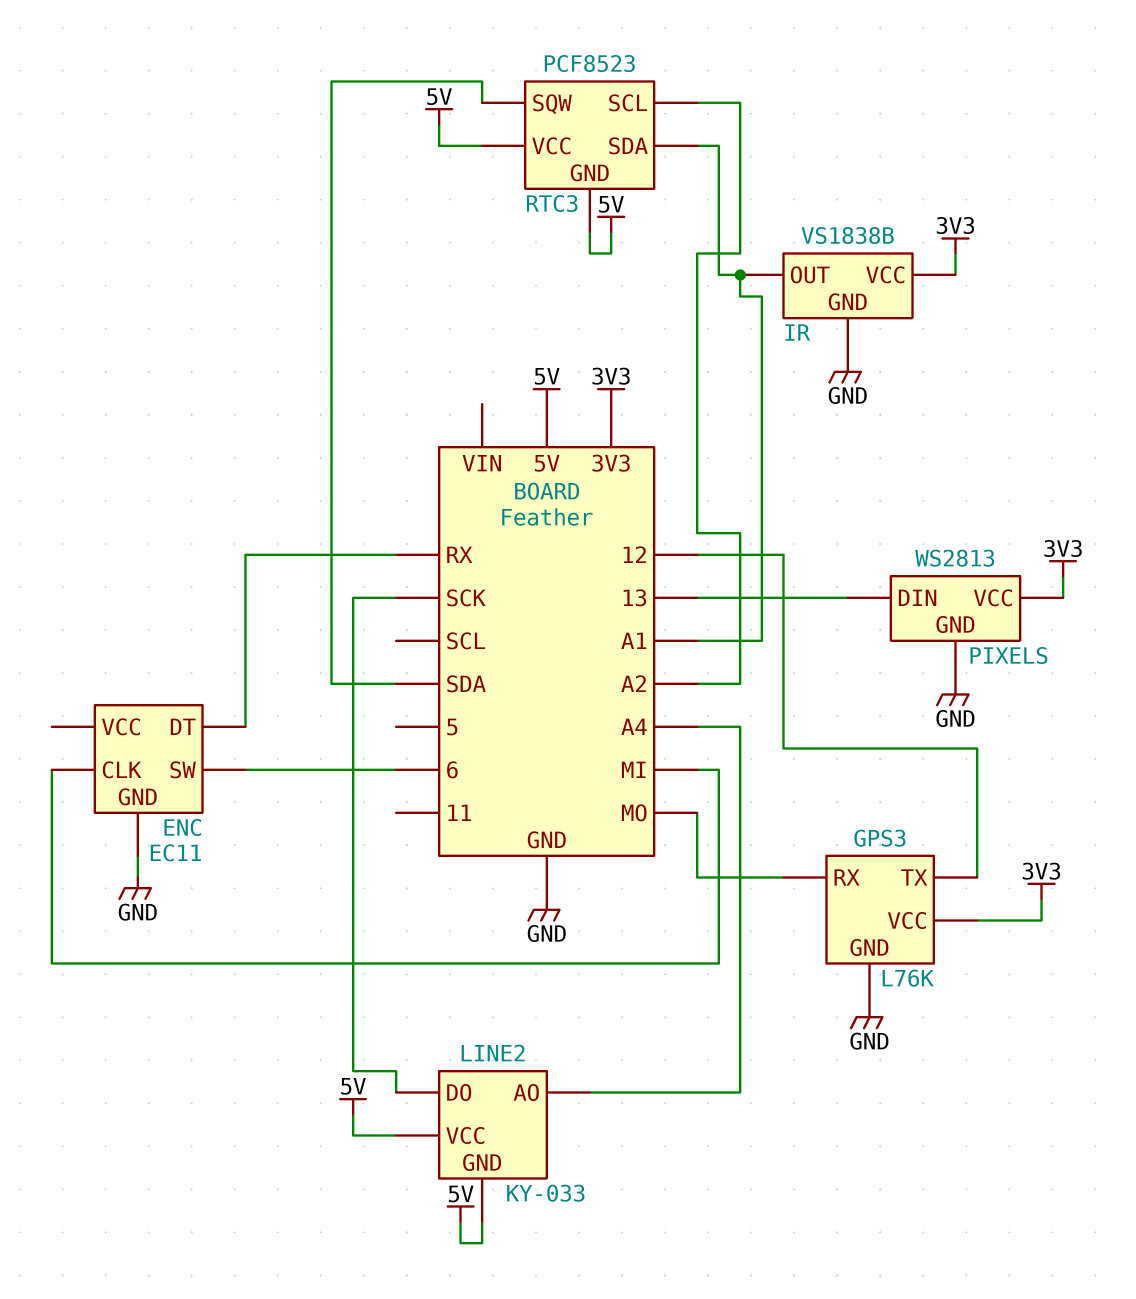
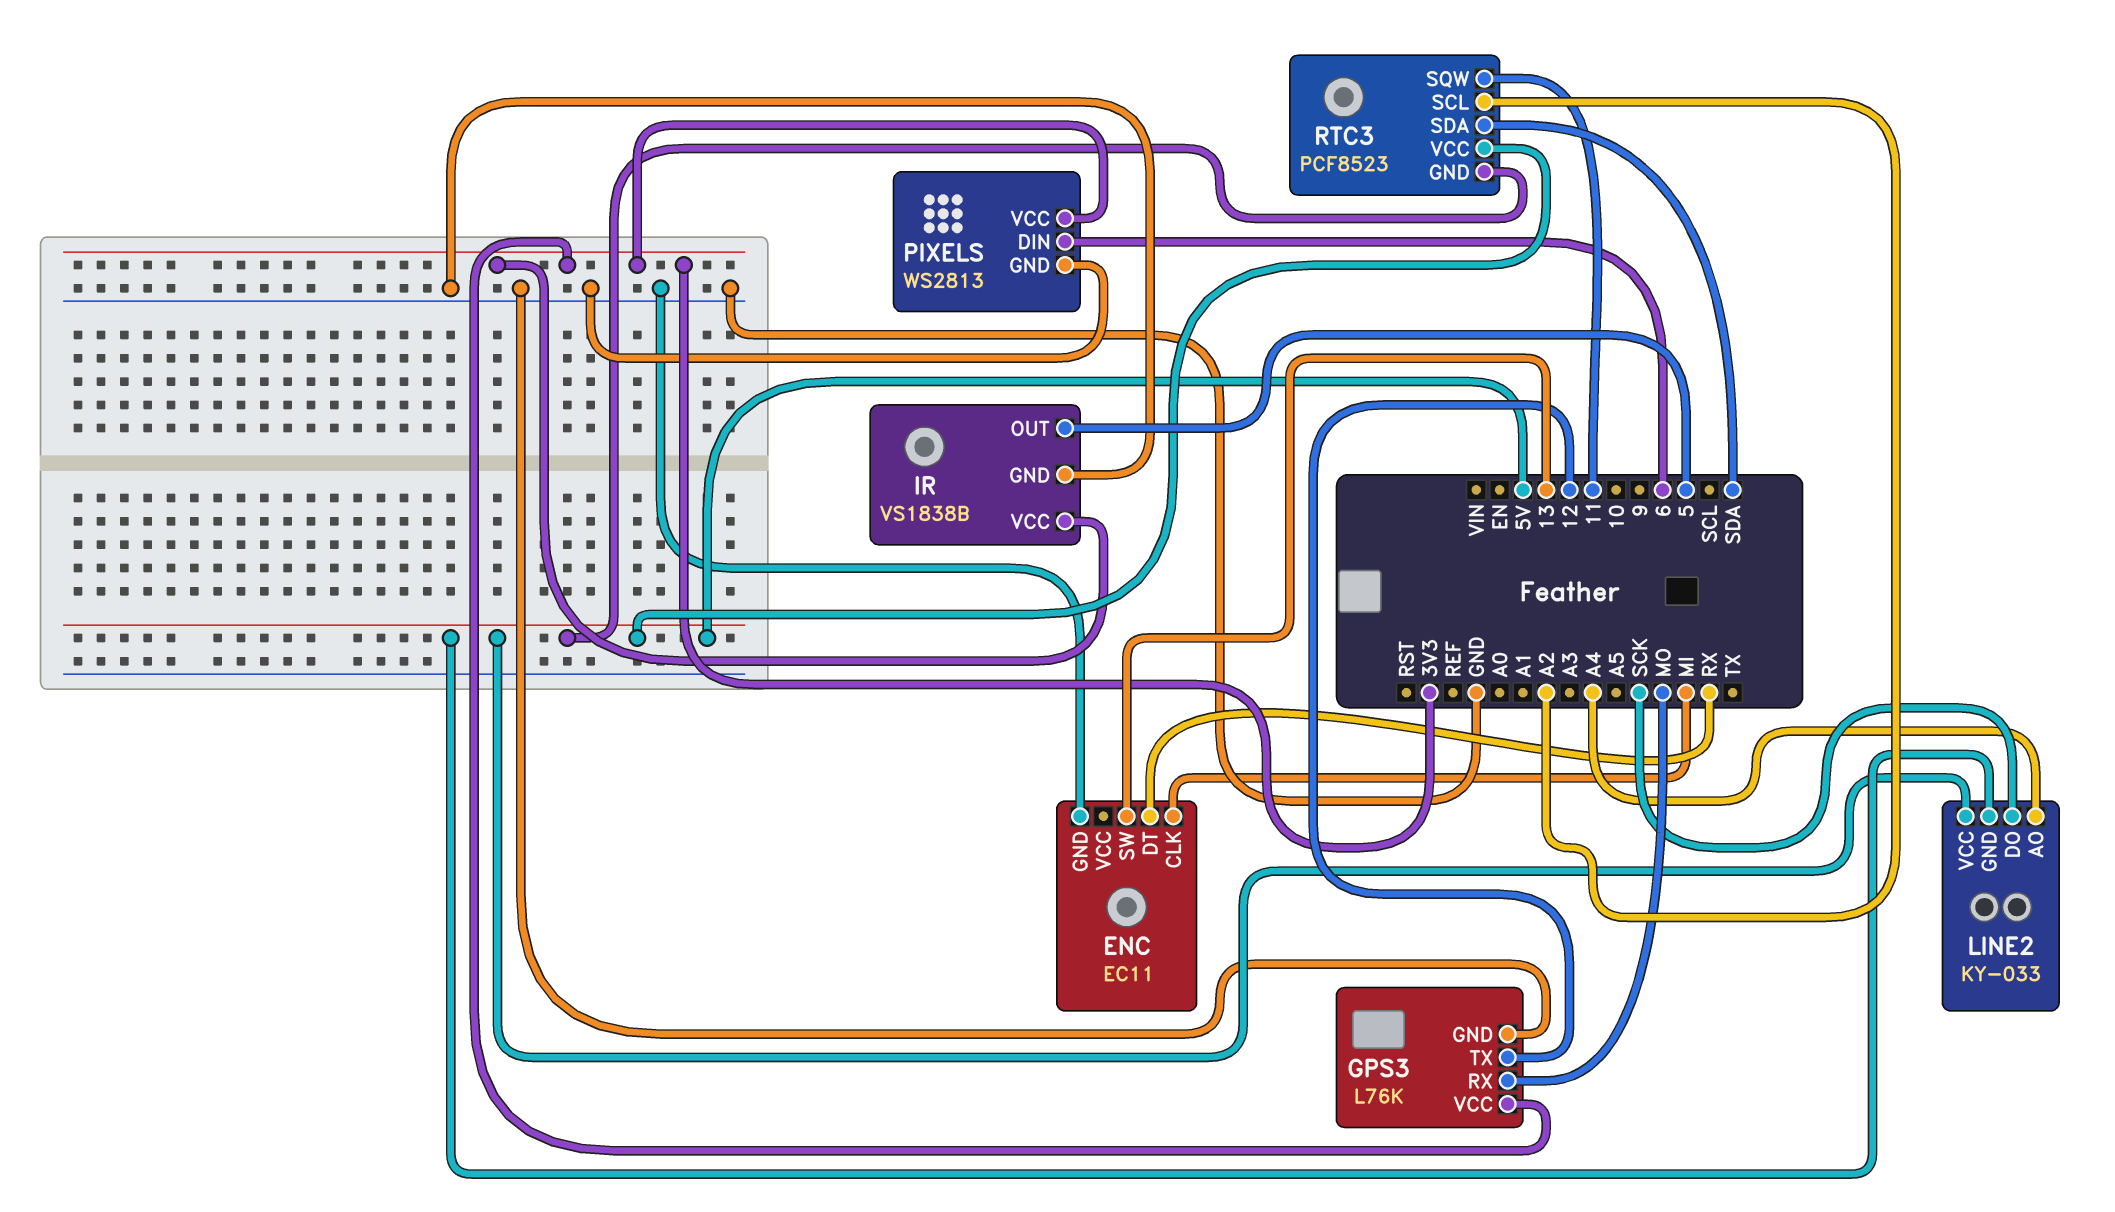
ENC pin SW: 6 -> 13
IR pin OUT: A1 -> 5
PIXELS pin DIN: 13 -> 6
RTC3 pin SDA: A1 -> SDA
RTC3 pin SQW: SDA -> 11

